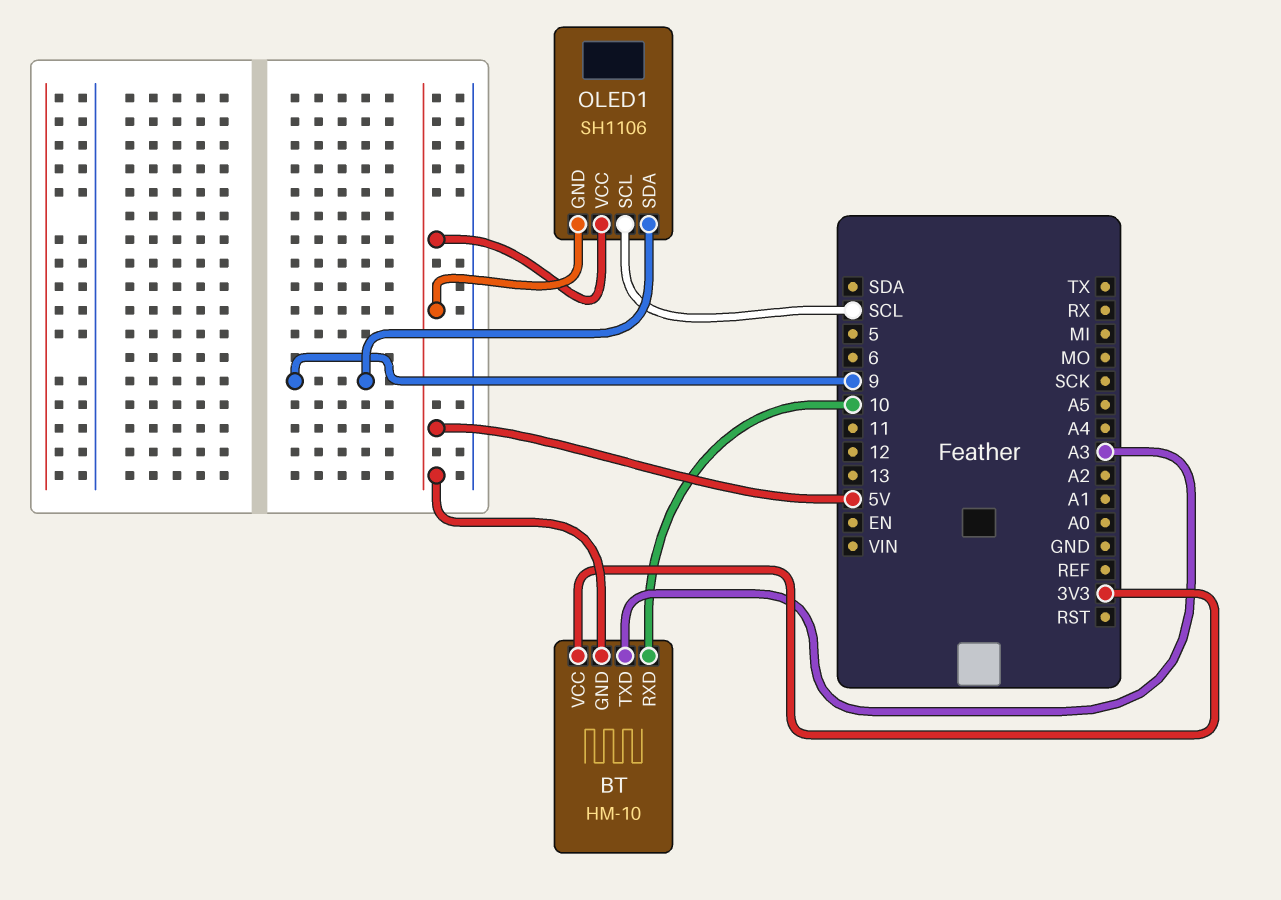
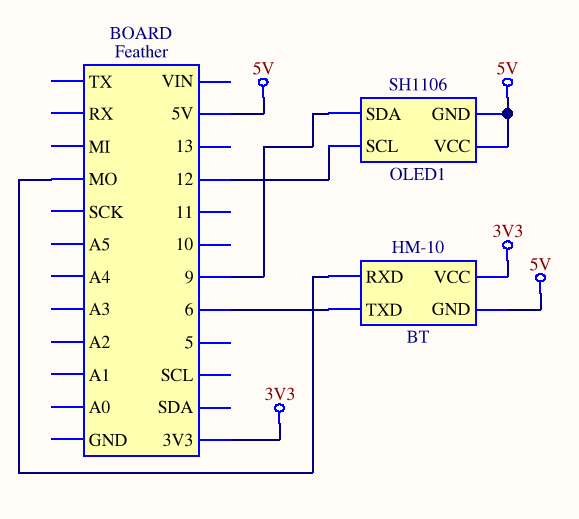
BT pin RXD: 10 -> MO
BT pin TXD: A3 -> 6
OLED1 pin SCL: SCL -> 12

